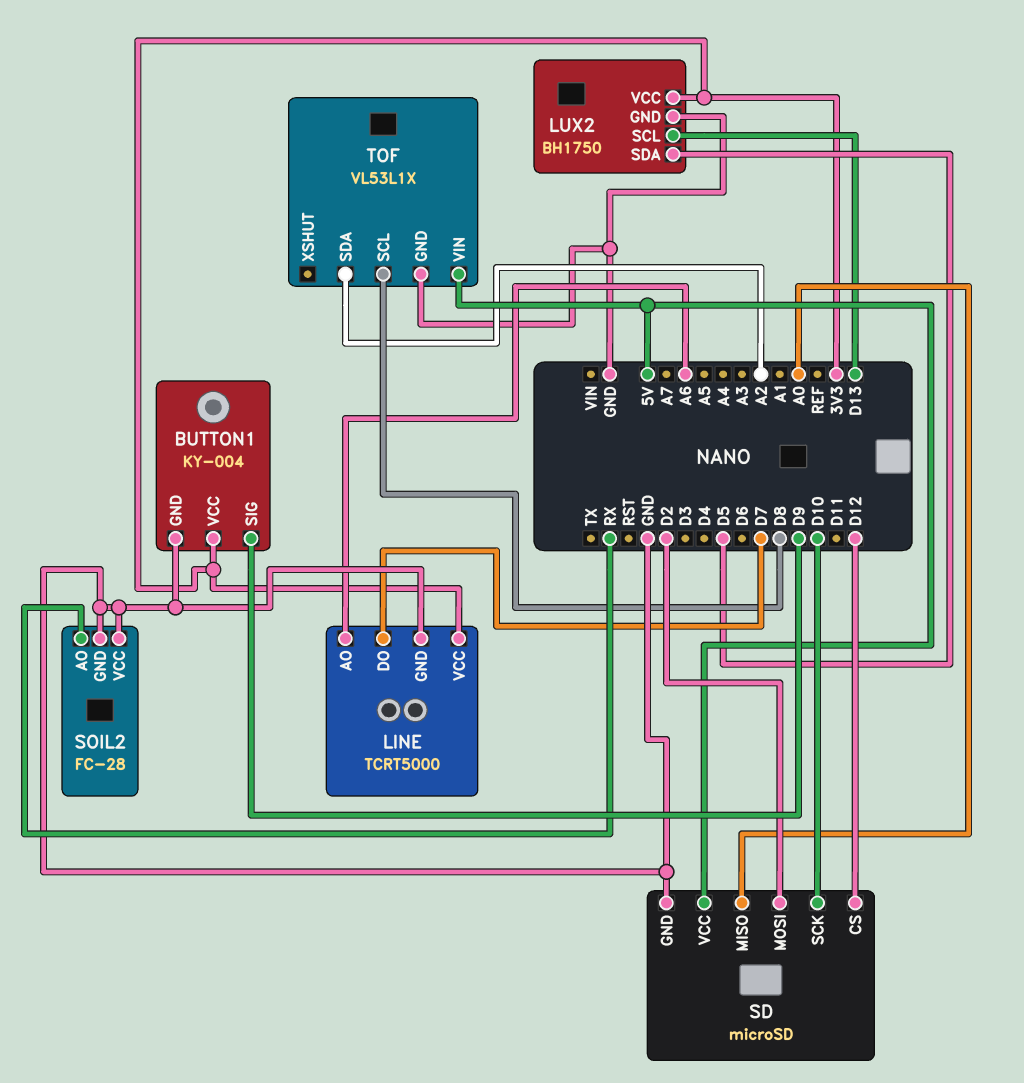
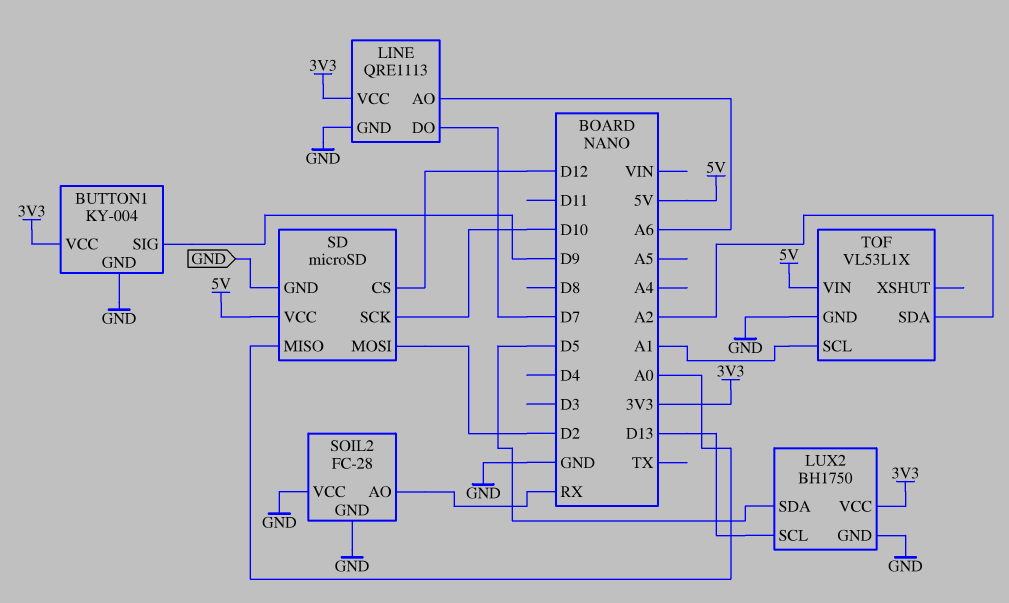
LINE: TCRT5000 -> QRE1113
TOF pin SCL: D8 -> A1

